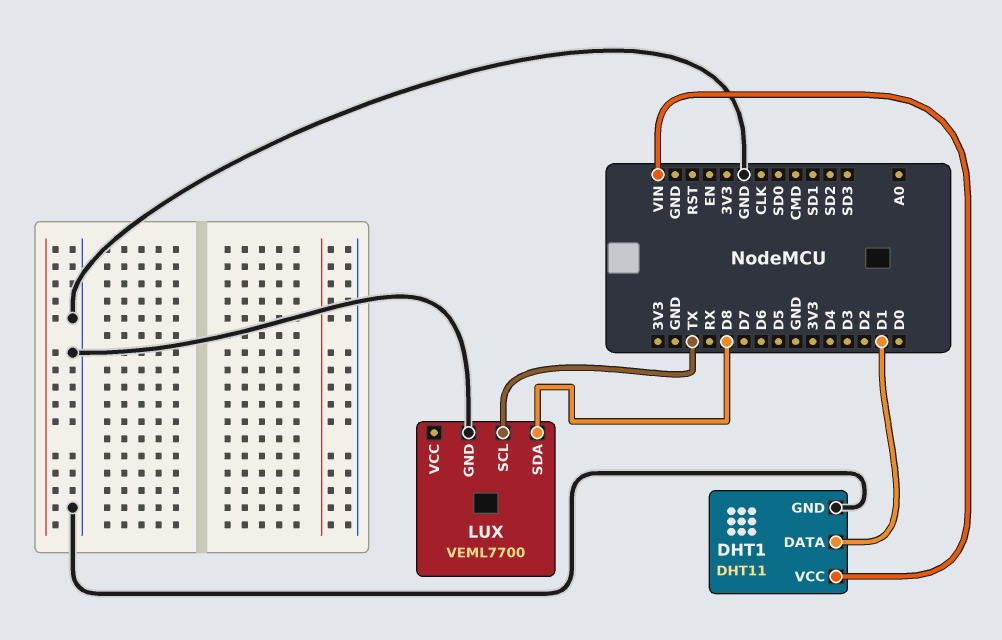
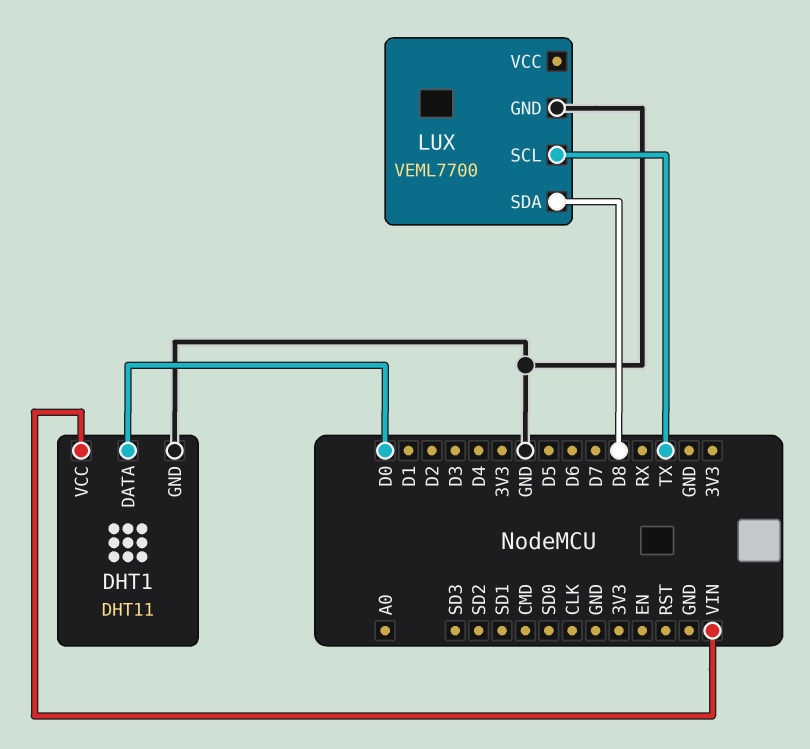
DHT1 pin DATA: D1 -> D0

